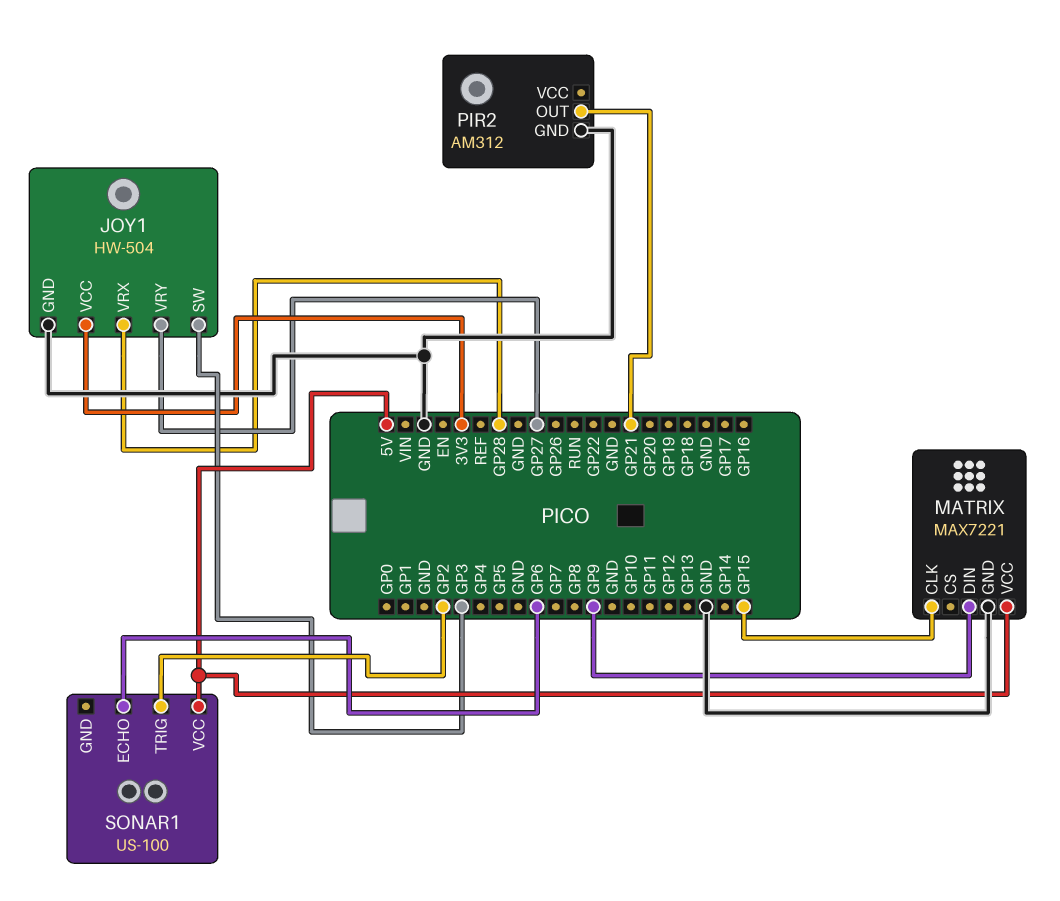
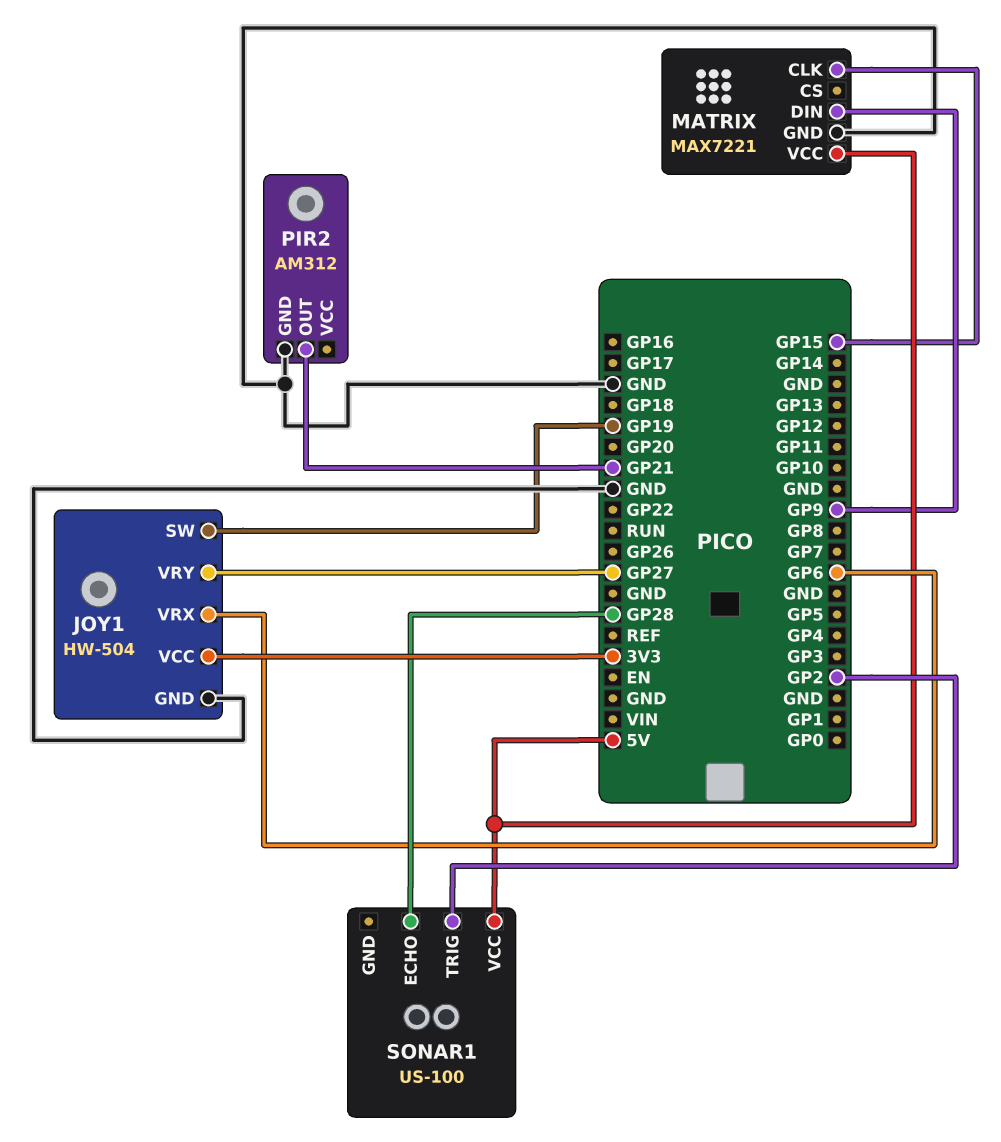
JOY1 pin SW: GP3 -> GP19
JOY1 pin VRX: GP28 -> GP6
SONAR1 pin ECHO: GP6 -> GP28

